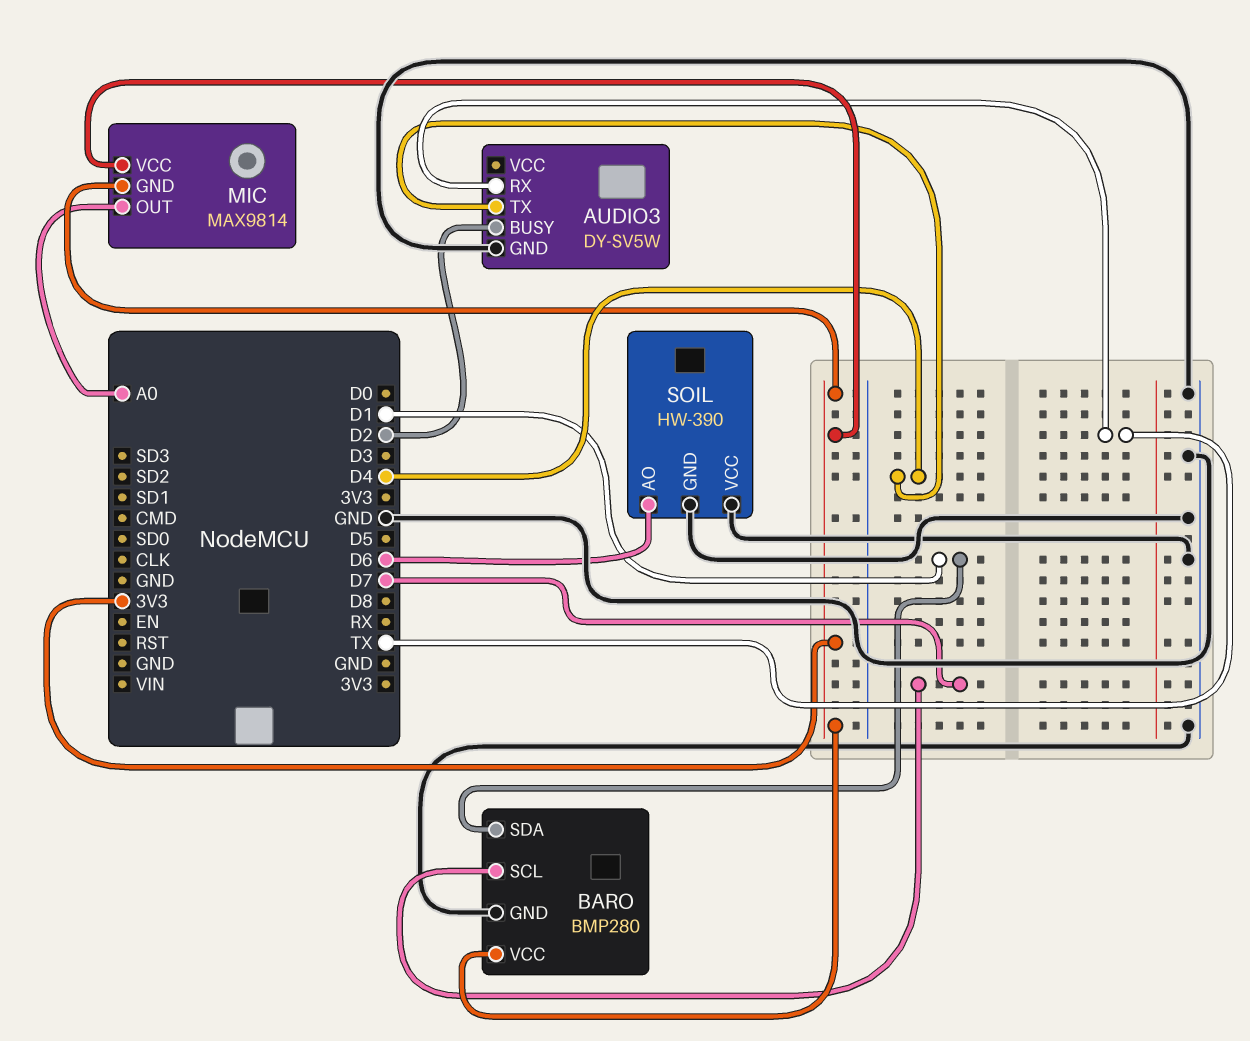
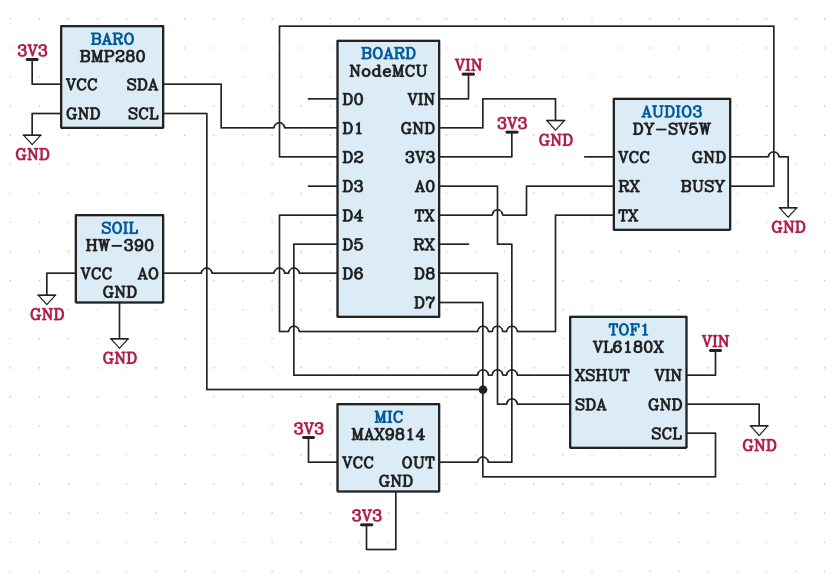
TOF1: none -> VL6180X
TOF1 pin GND: none -> GND
TOF1 pin SCL: none -> D7
TOF1 pin SDA: none -> D8
TOF1 pin VIN: none -> VIN
TOF1 pin XSHUT: none -> D5

